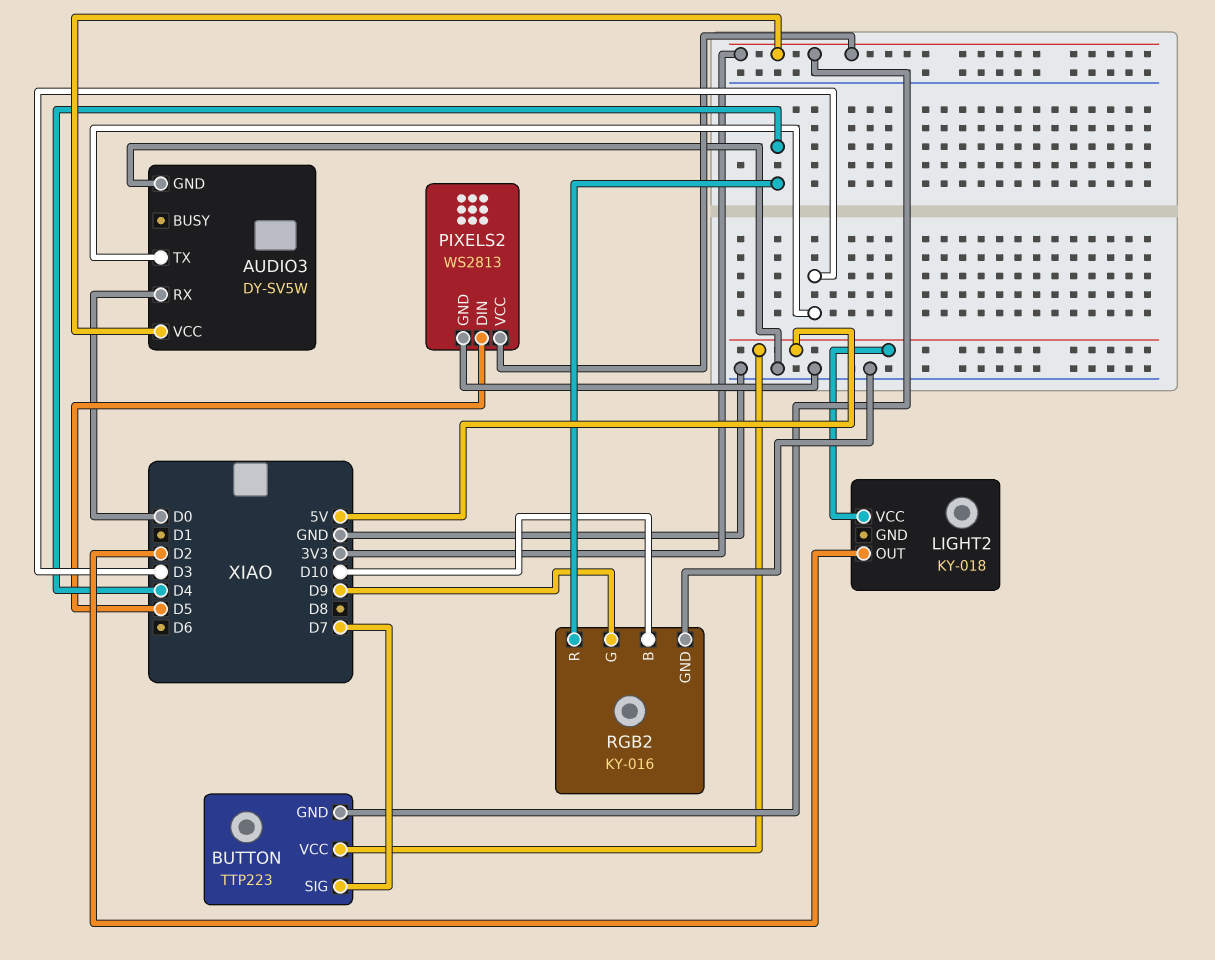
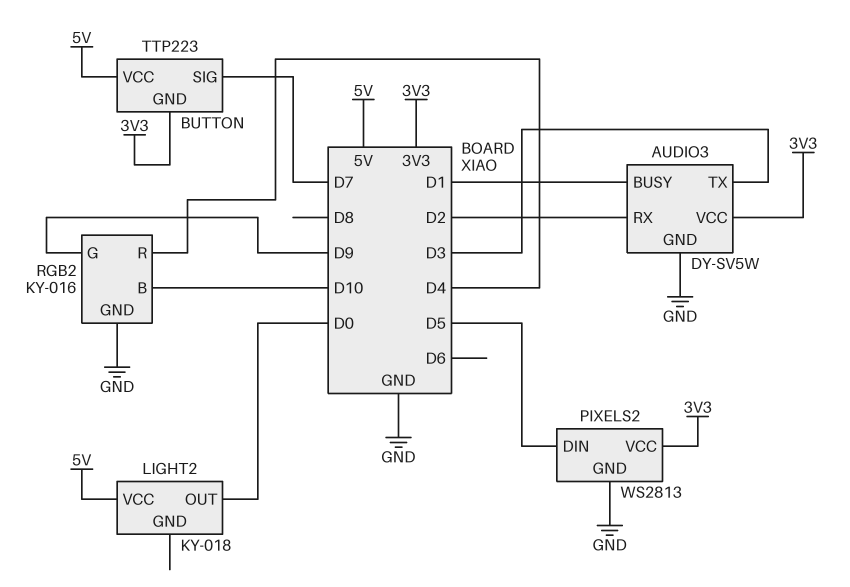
AUDIO3 pin BUSY: none -> D1
AUDIO3 pin RX: D0 -> D2
LIGHT2 pin OUT: D2 -> D0

